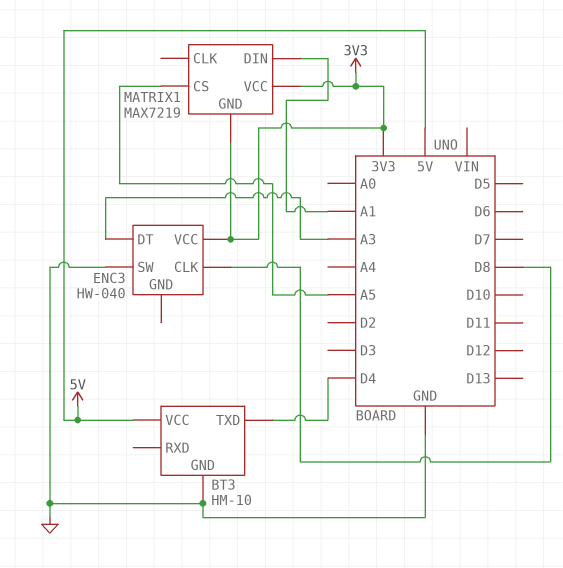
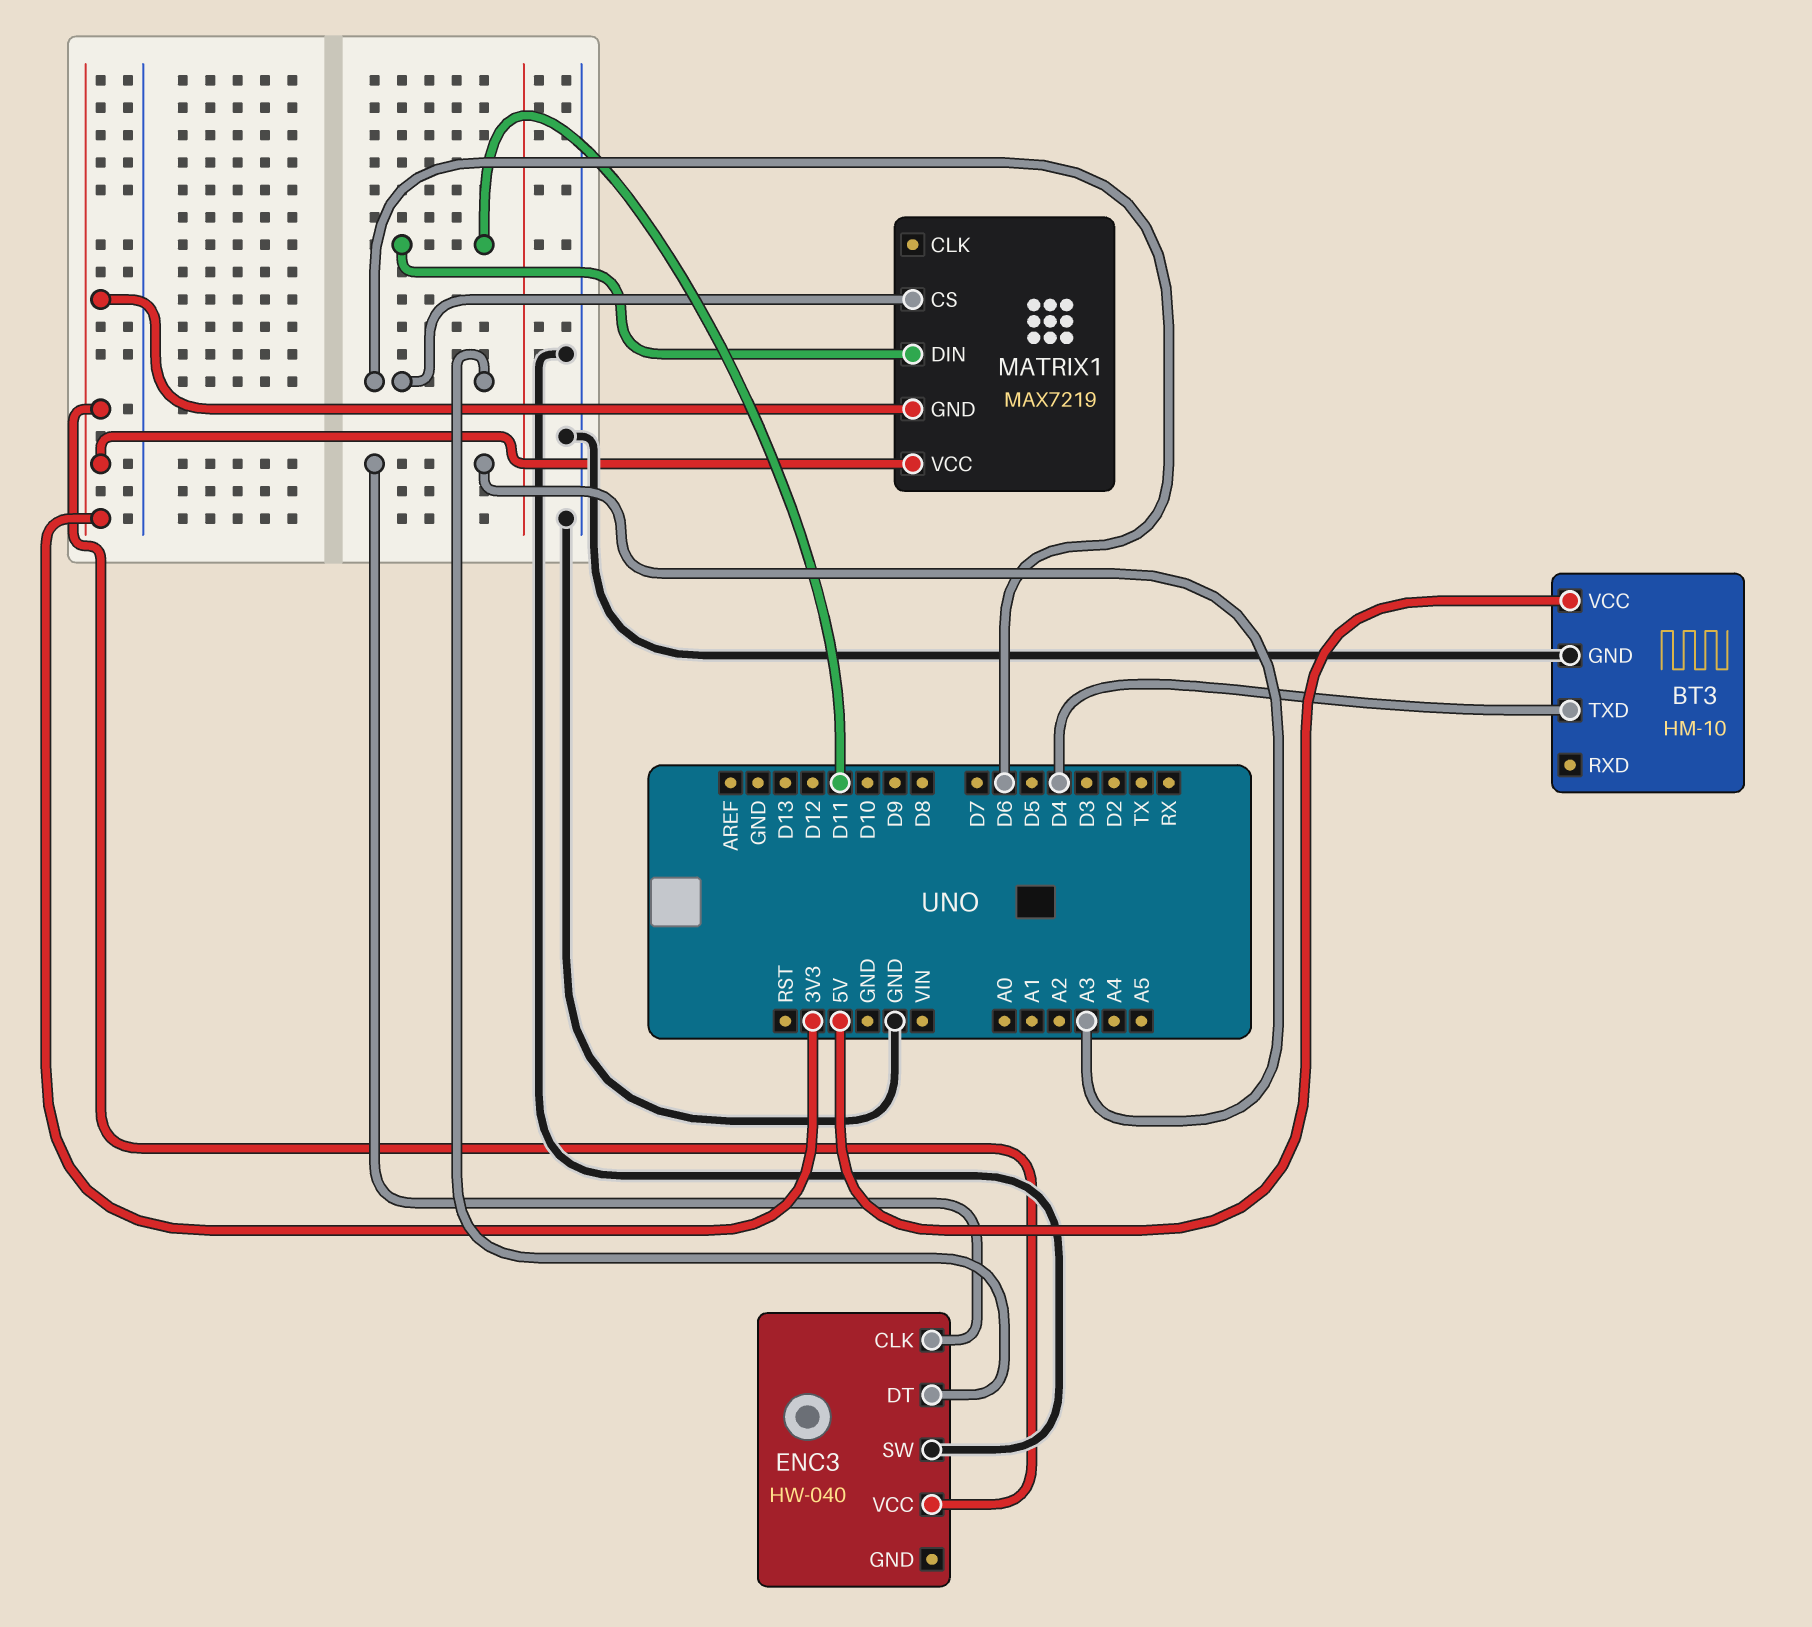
ENC3 pin CLK: D8 -> A3
ENC3 pin DT: A3 -> D6
MATRIX1 pin CS: A5 -> D6
MATRIX1 pin DIN: A1 -> D11

